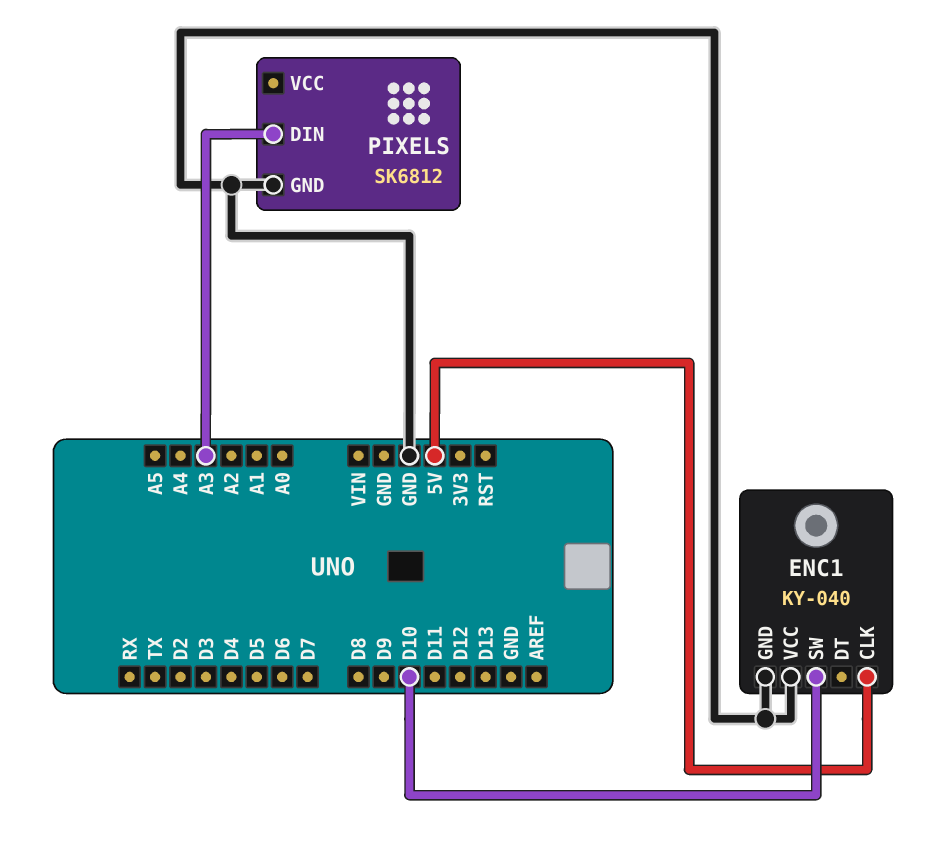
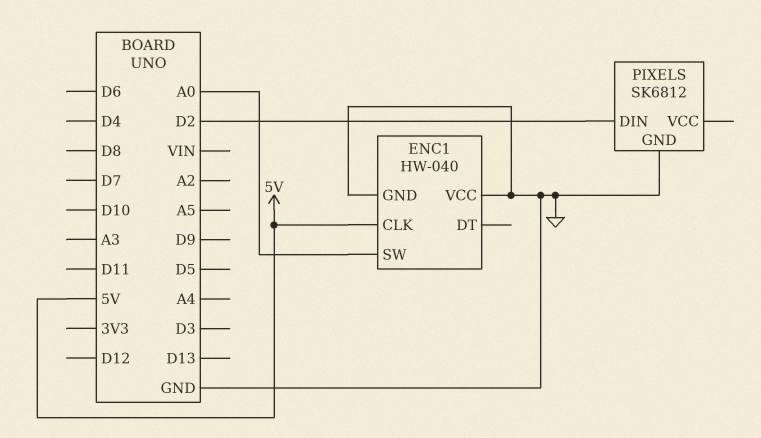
ENC1: KY-040 -> HW-040
ENC1 pin SW: D10 -> A0
PIXELS pin DIN: A3 -> D2

